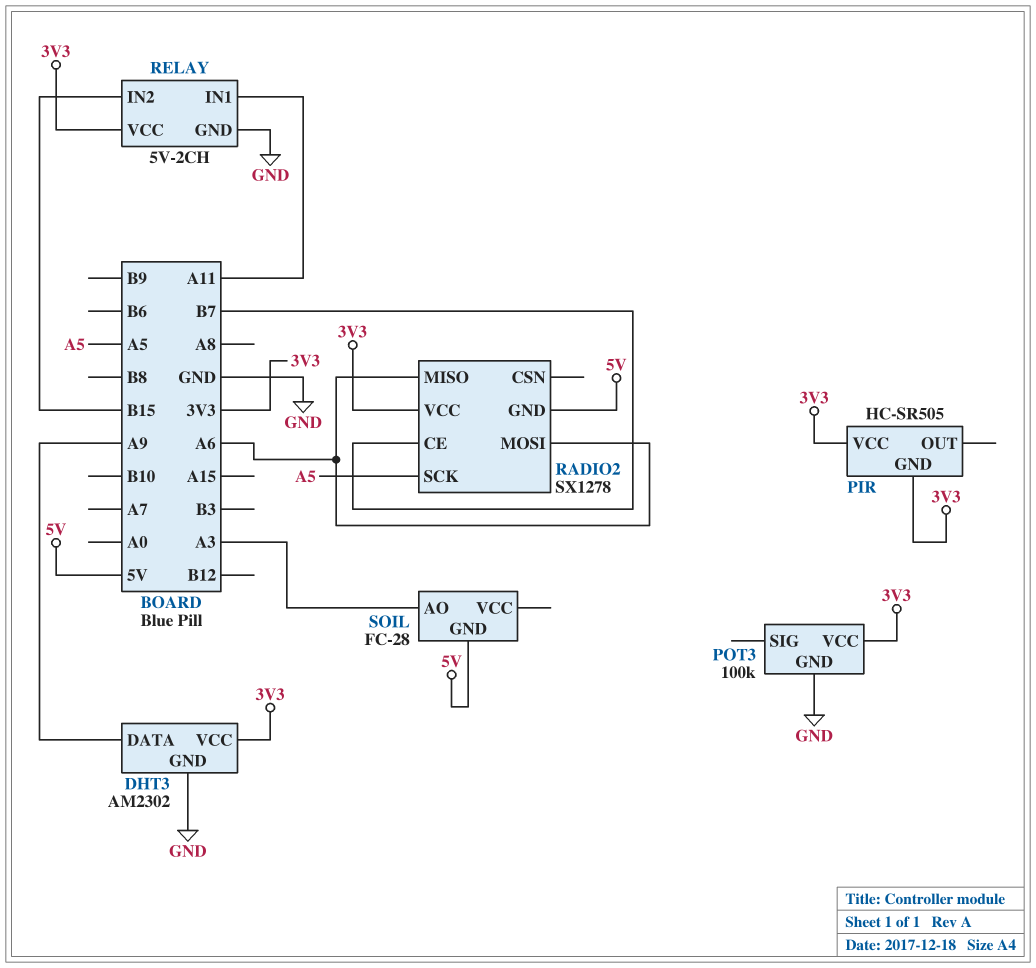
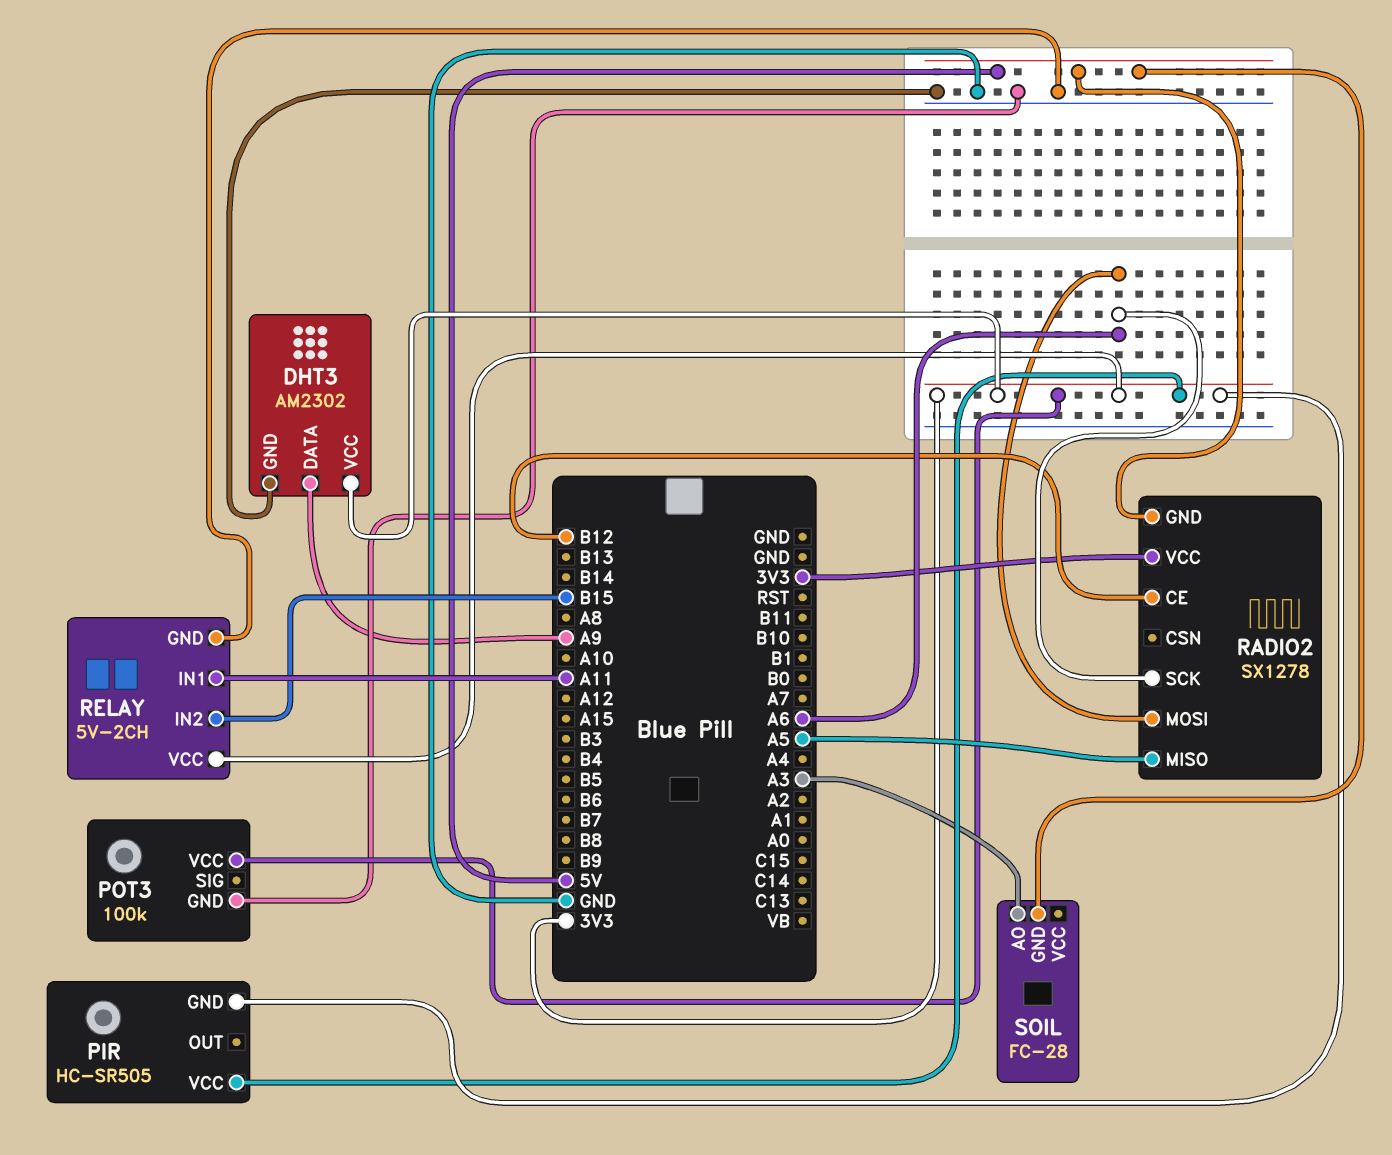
RADIO2 pin CE: B7 -> B12
RADIO2 pin MISO: A6 -> A5
RADIO2 pin SCK: A5 -> A6

